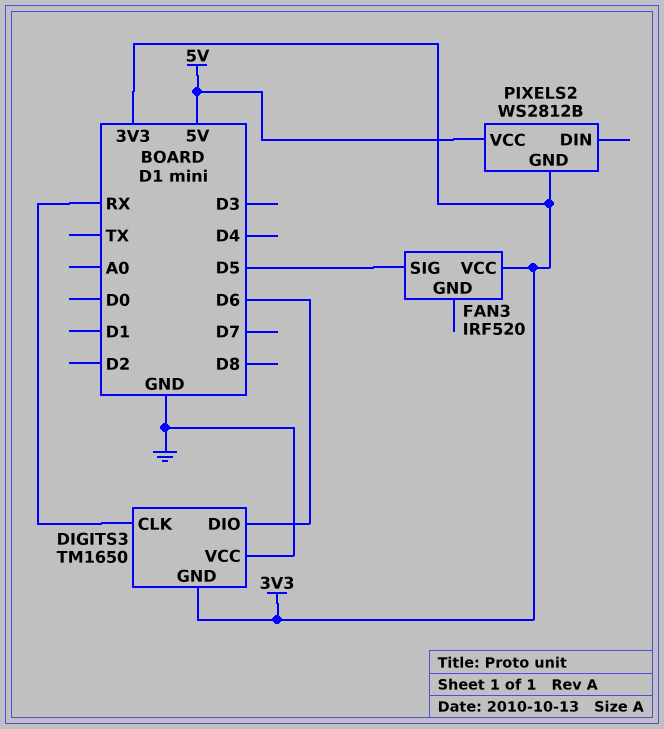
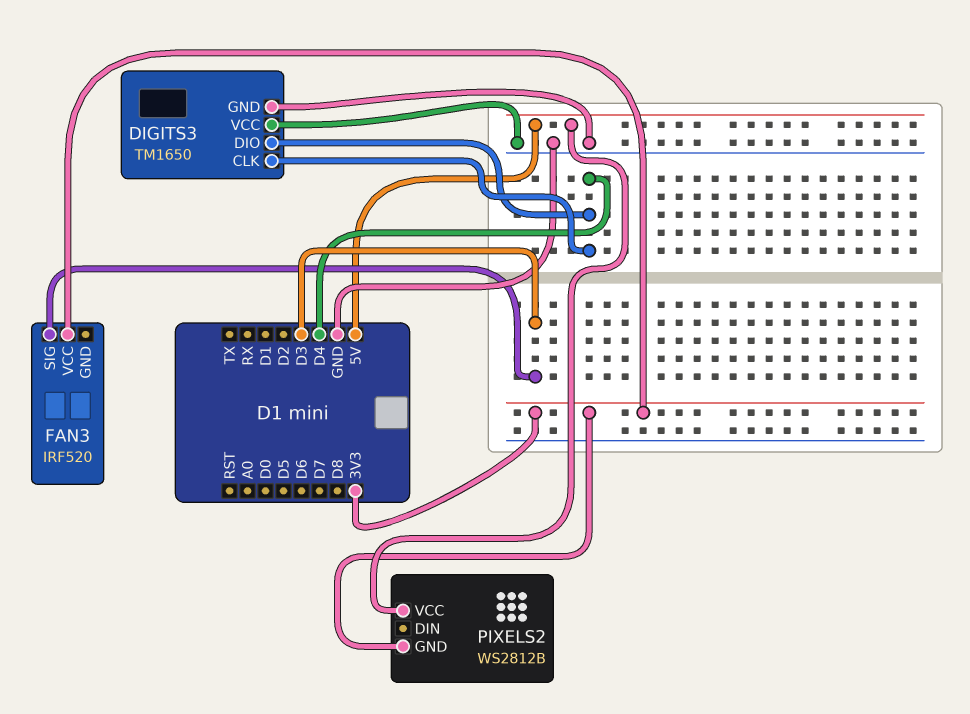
DIGITS3 pin CLK: RX -> D4
DIGITS3 pin DIO: D6 -> D4
DIGITS3 pin GND: 3V3 -> GND
FAN3 pin SIG: D5 -> D3

